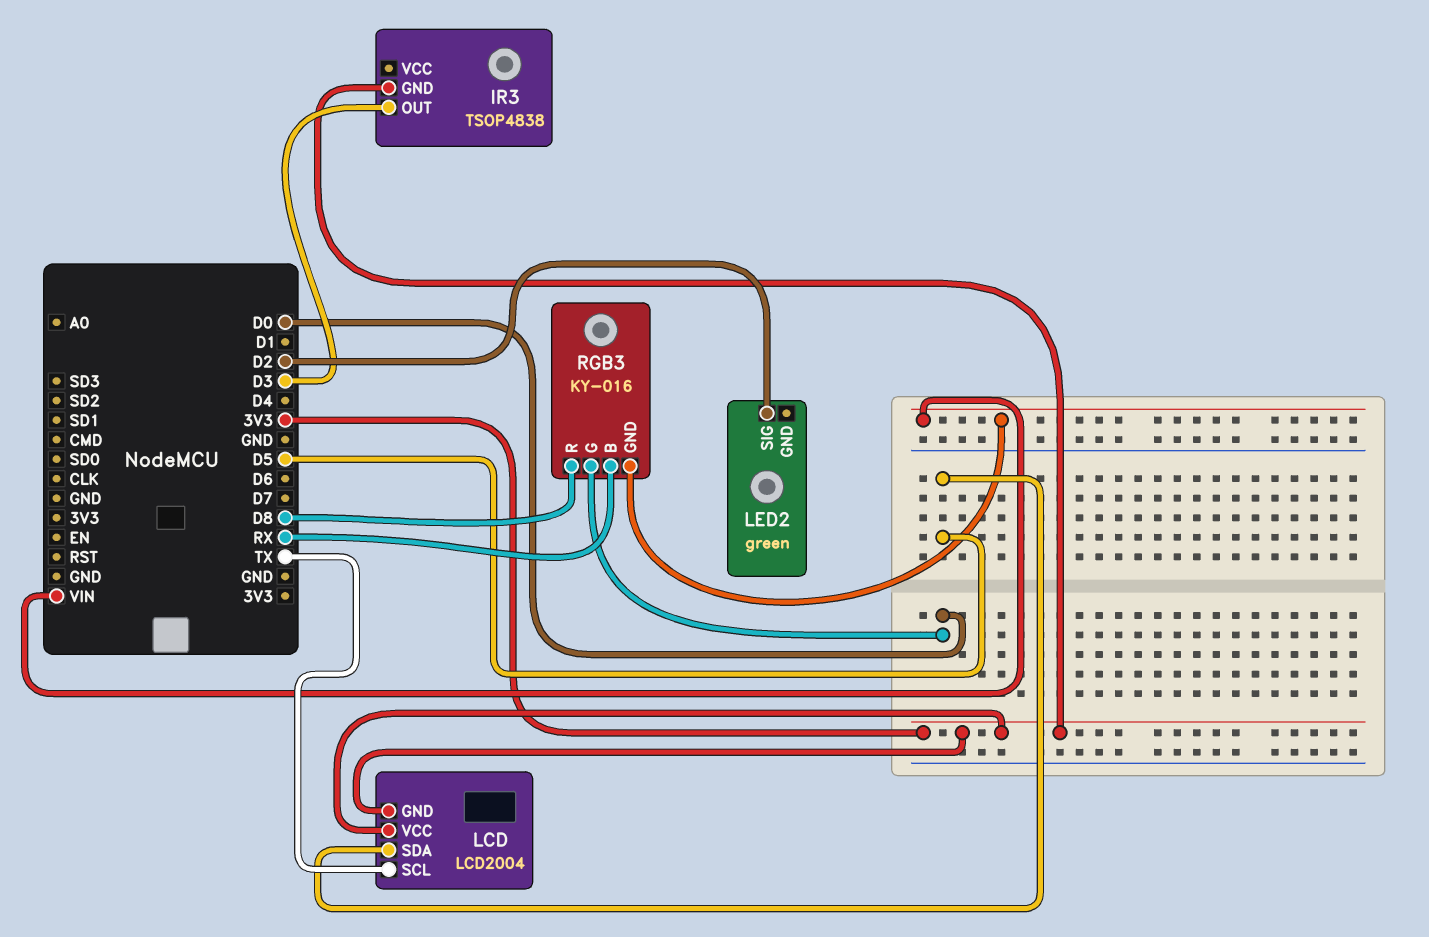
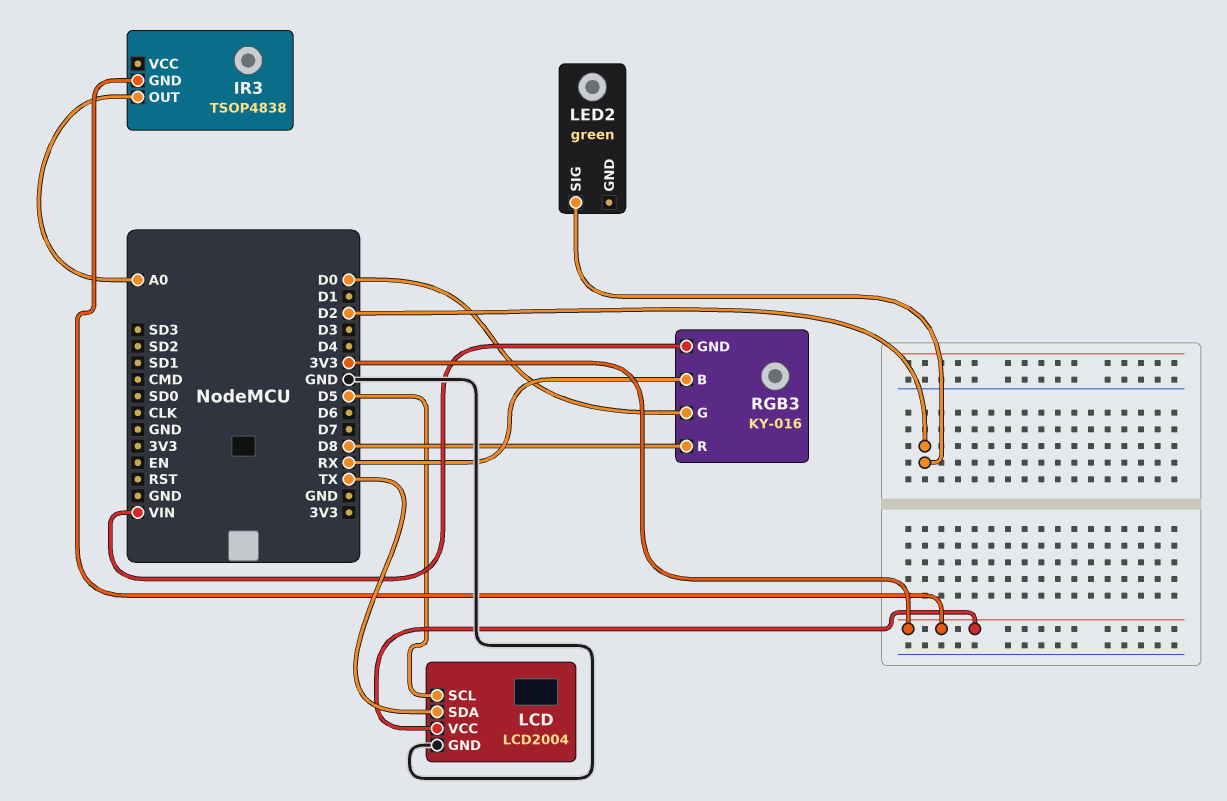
IR3 pin OUT: D3 -> A0
LCD pin GND: 3V3 -> GND
LCD pin SCL: TX -> D5
LCD pin SDA: D5 -> TX

